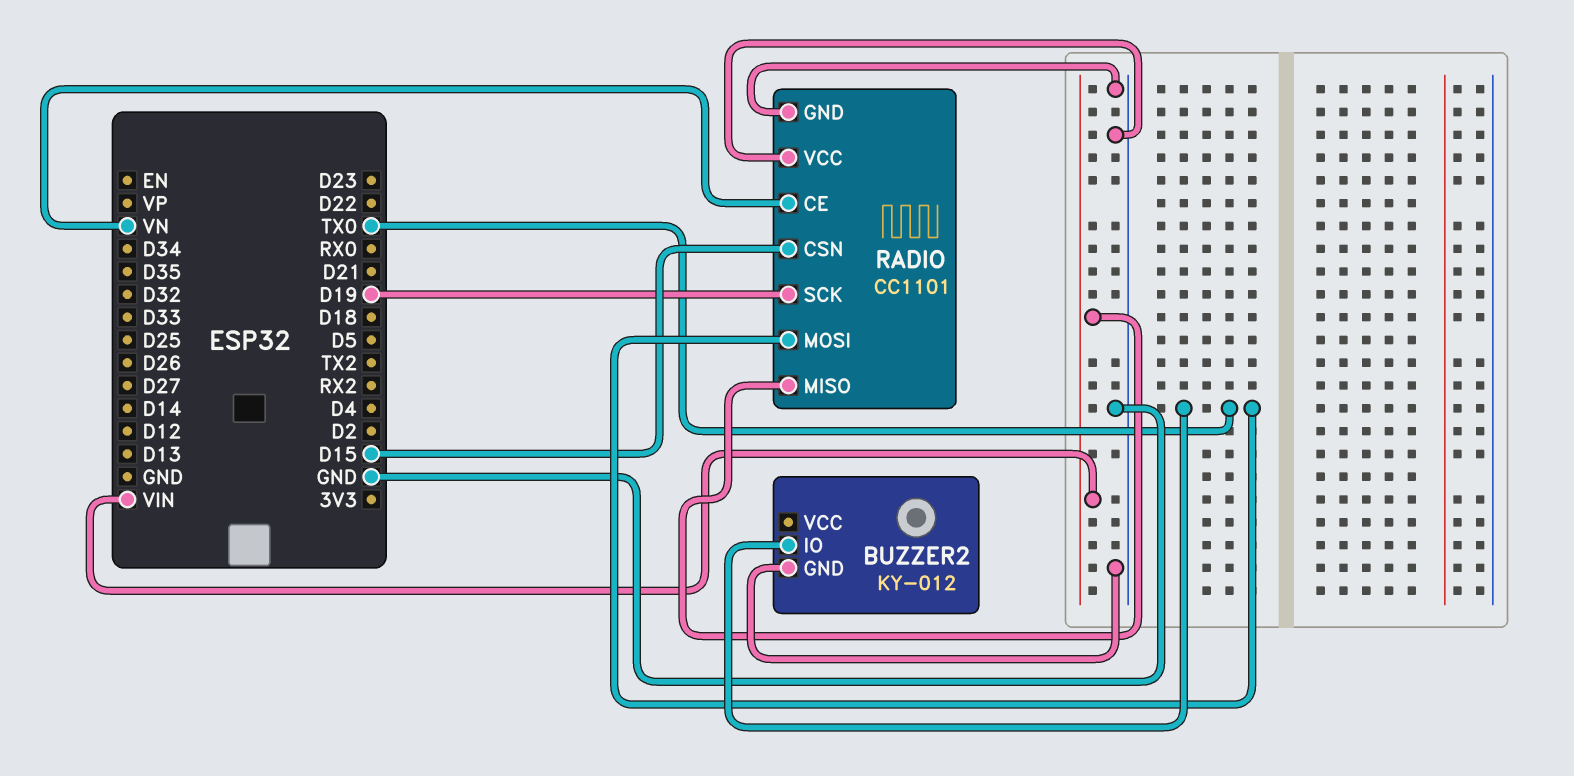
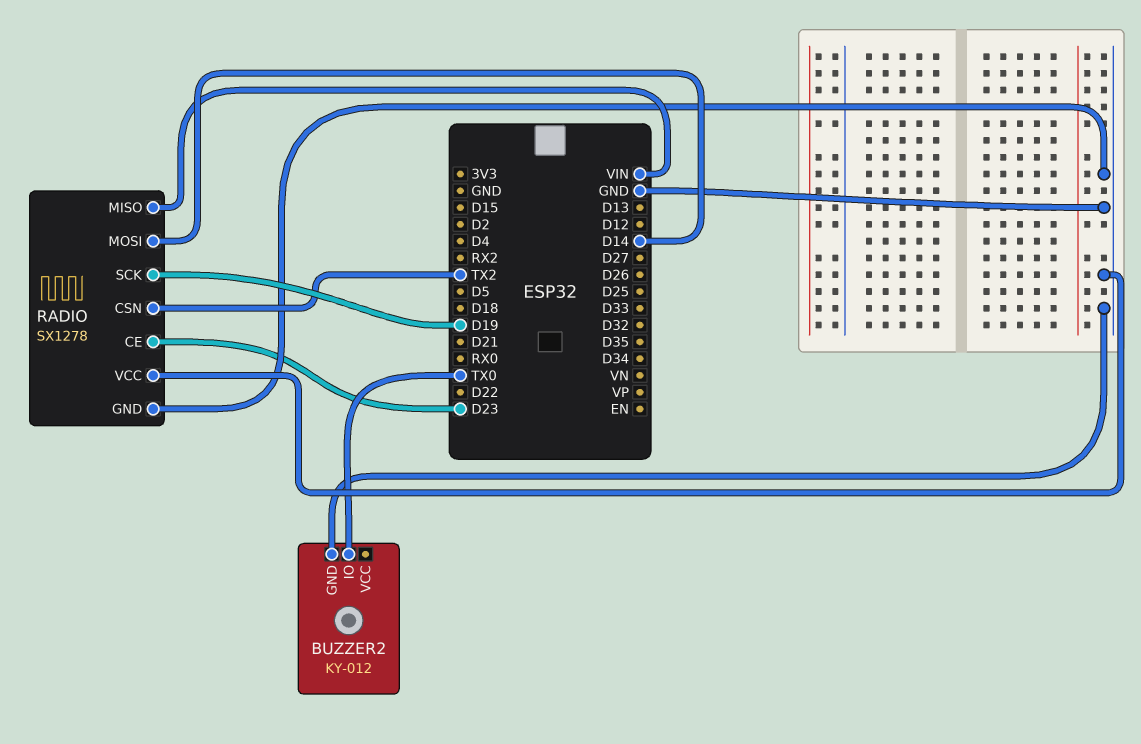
RADIO: CC1101 -> SX1278
RADIO pin CE: VN -> D23
RADIO pin CSN: D15 -> TX2
RADIO pin MOSI: TX0 -> D14

